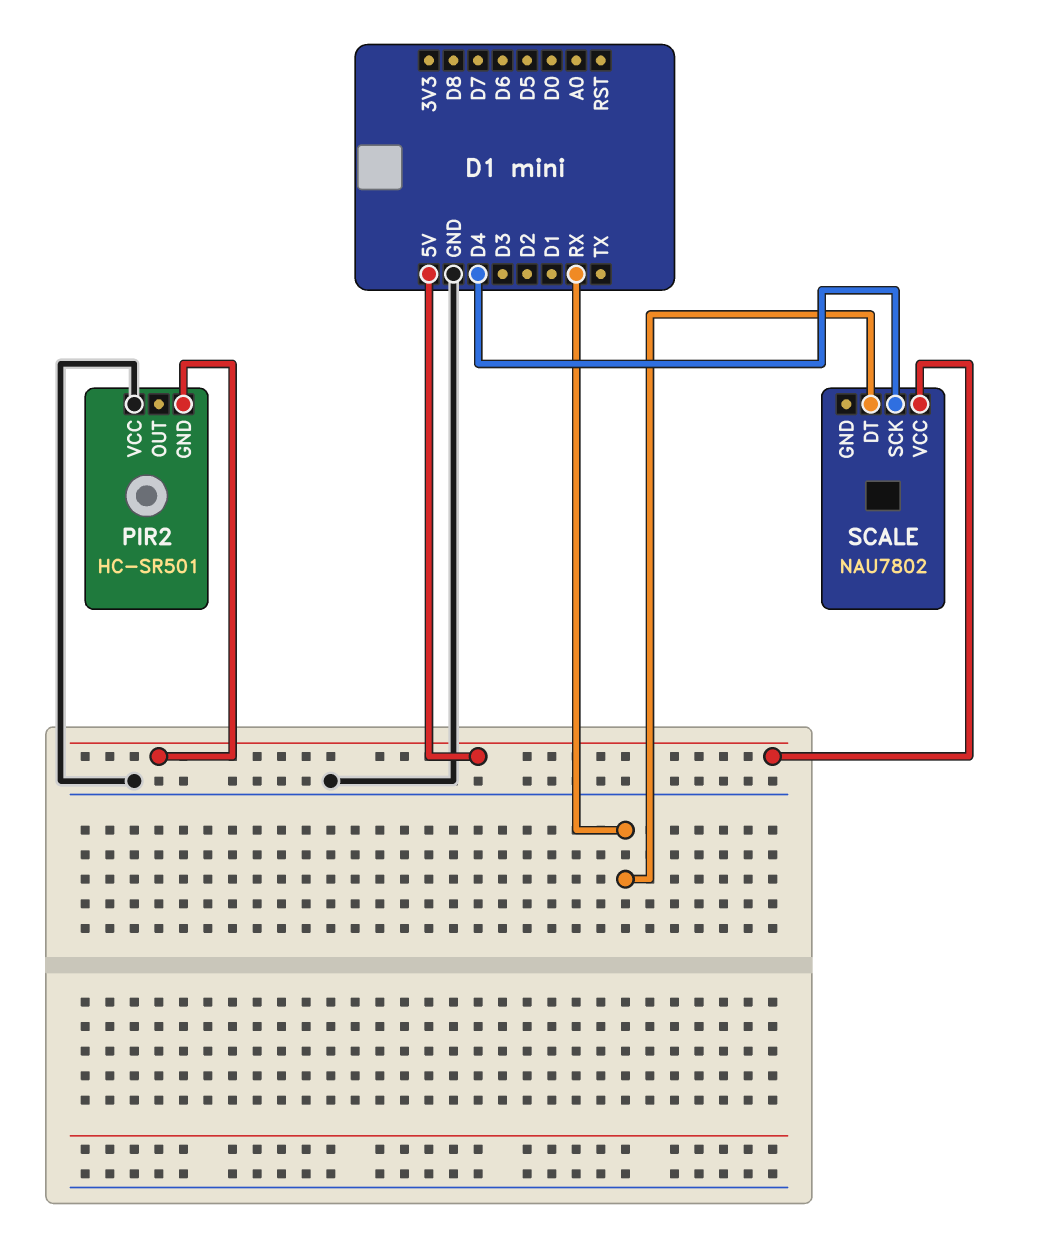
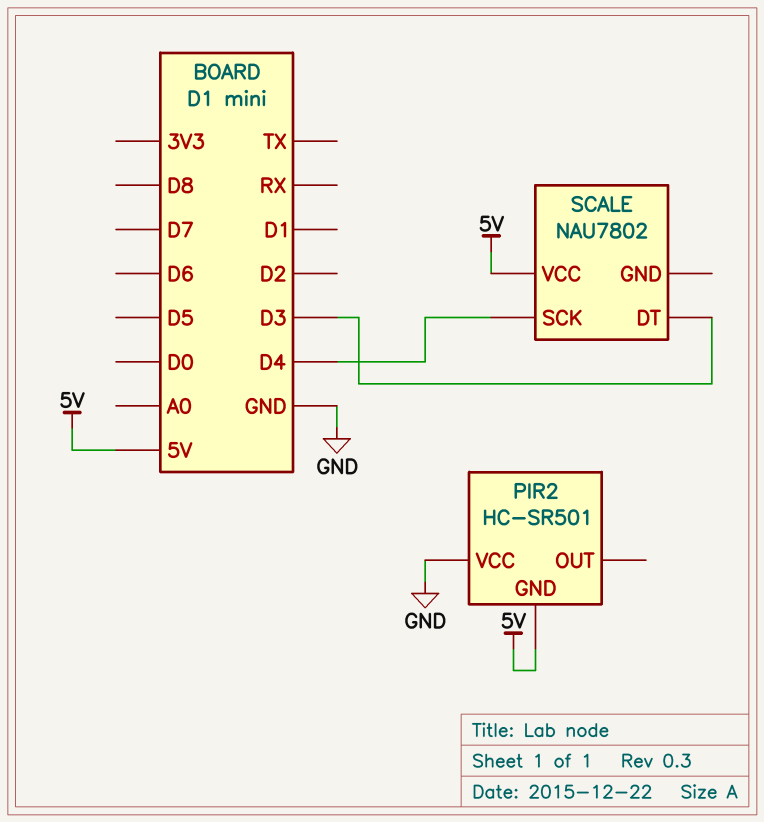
SCALE pin DT: RX -> D3

